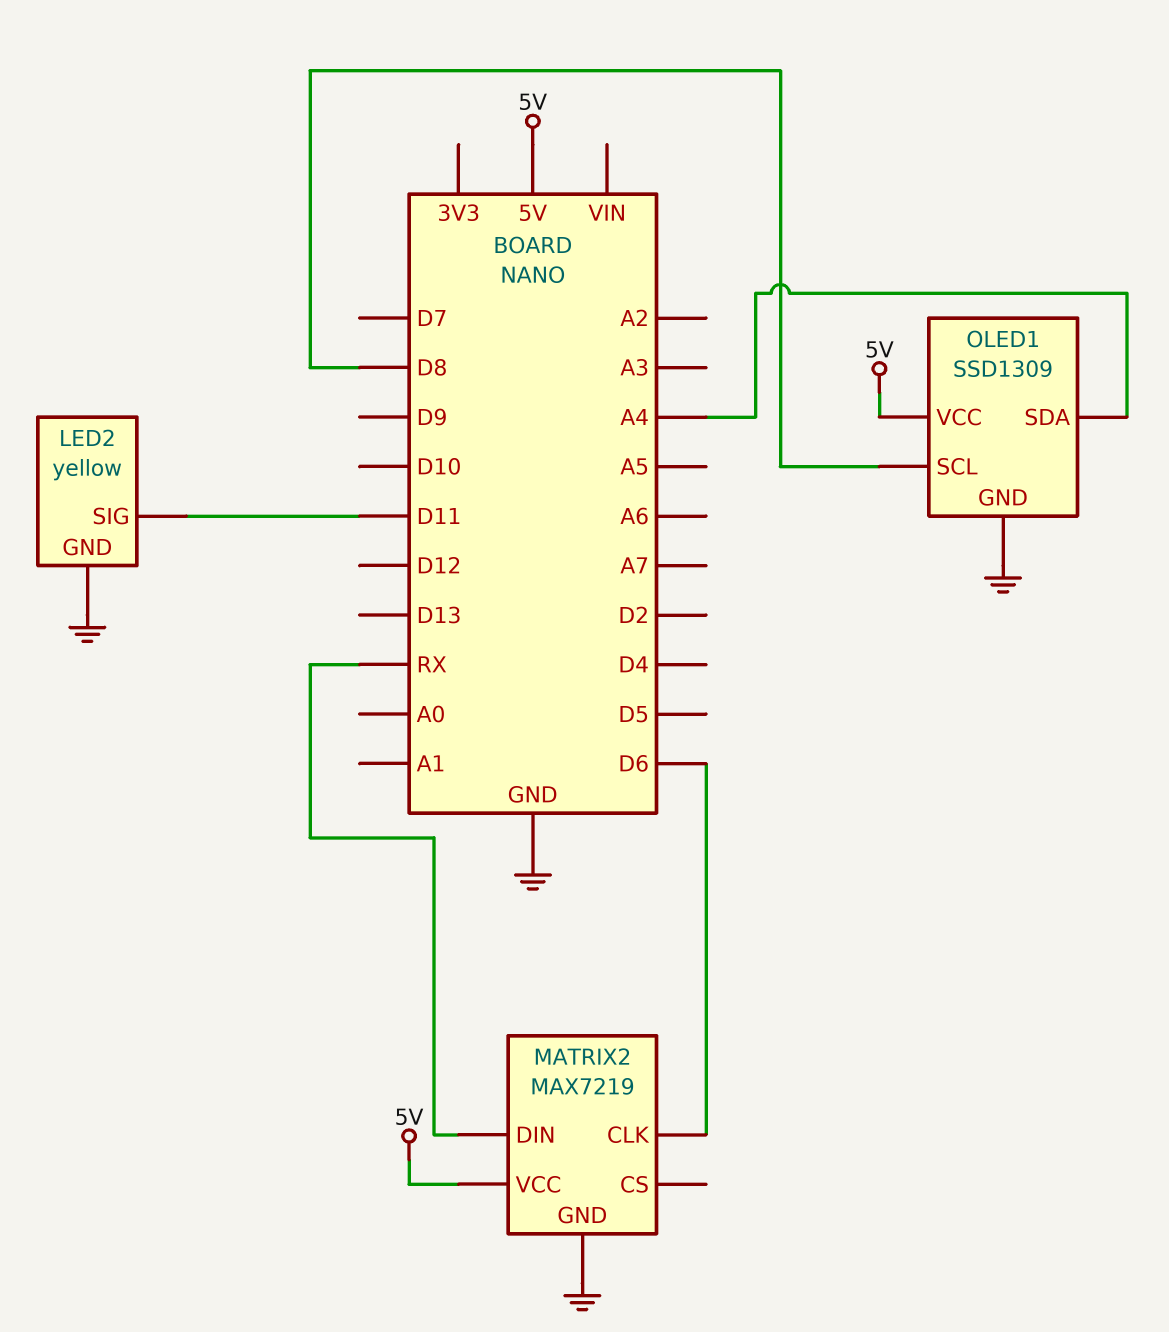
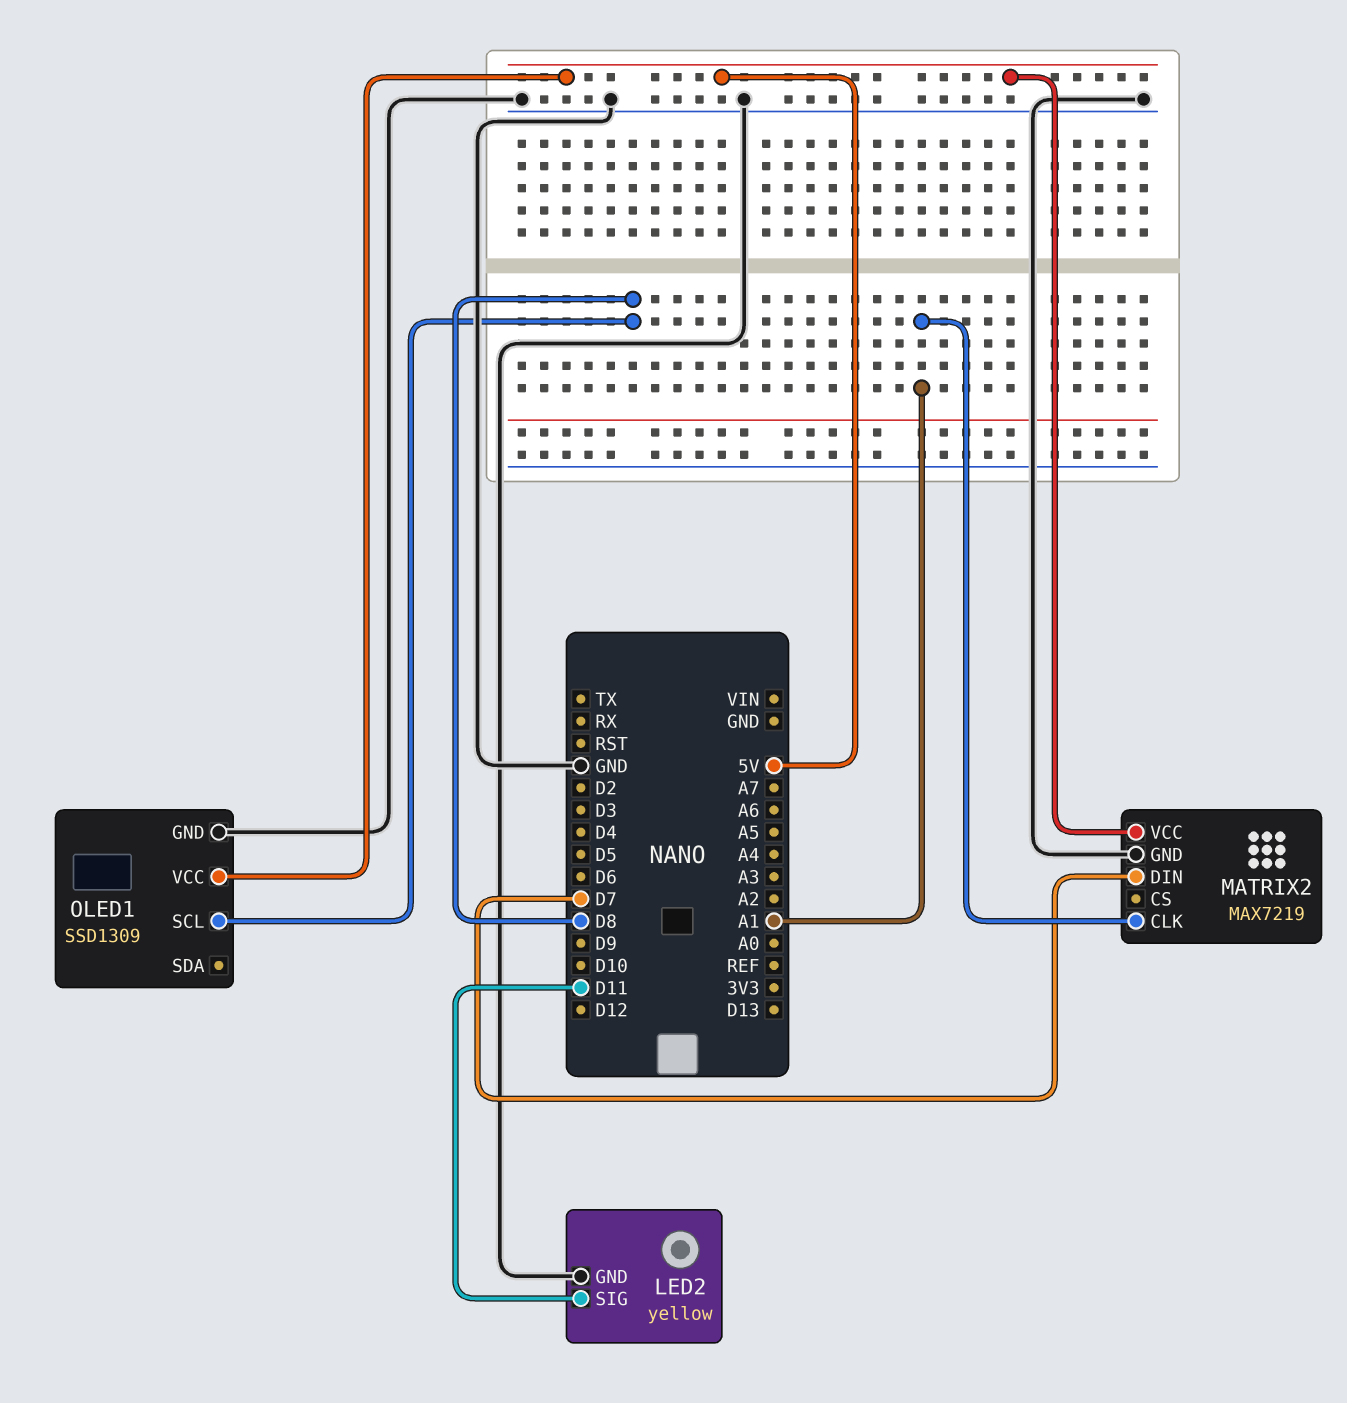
MATRIX2 pin CLK: D6 -> A1
MATRIX2 pin DIN: RX -> D7
OLED1 pin SDA: A4 -> none

